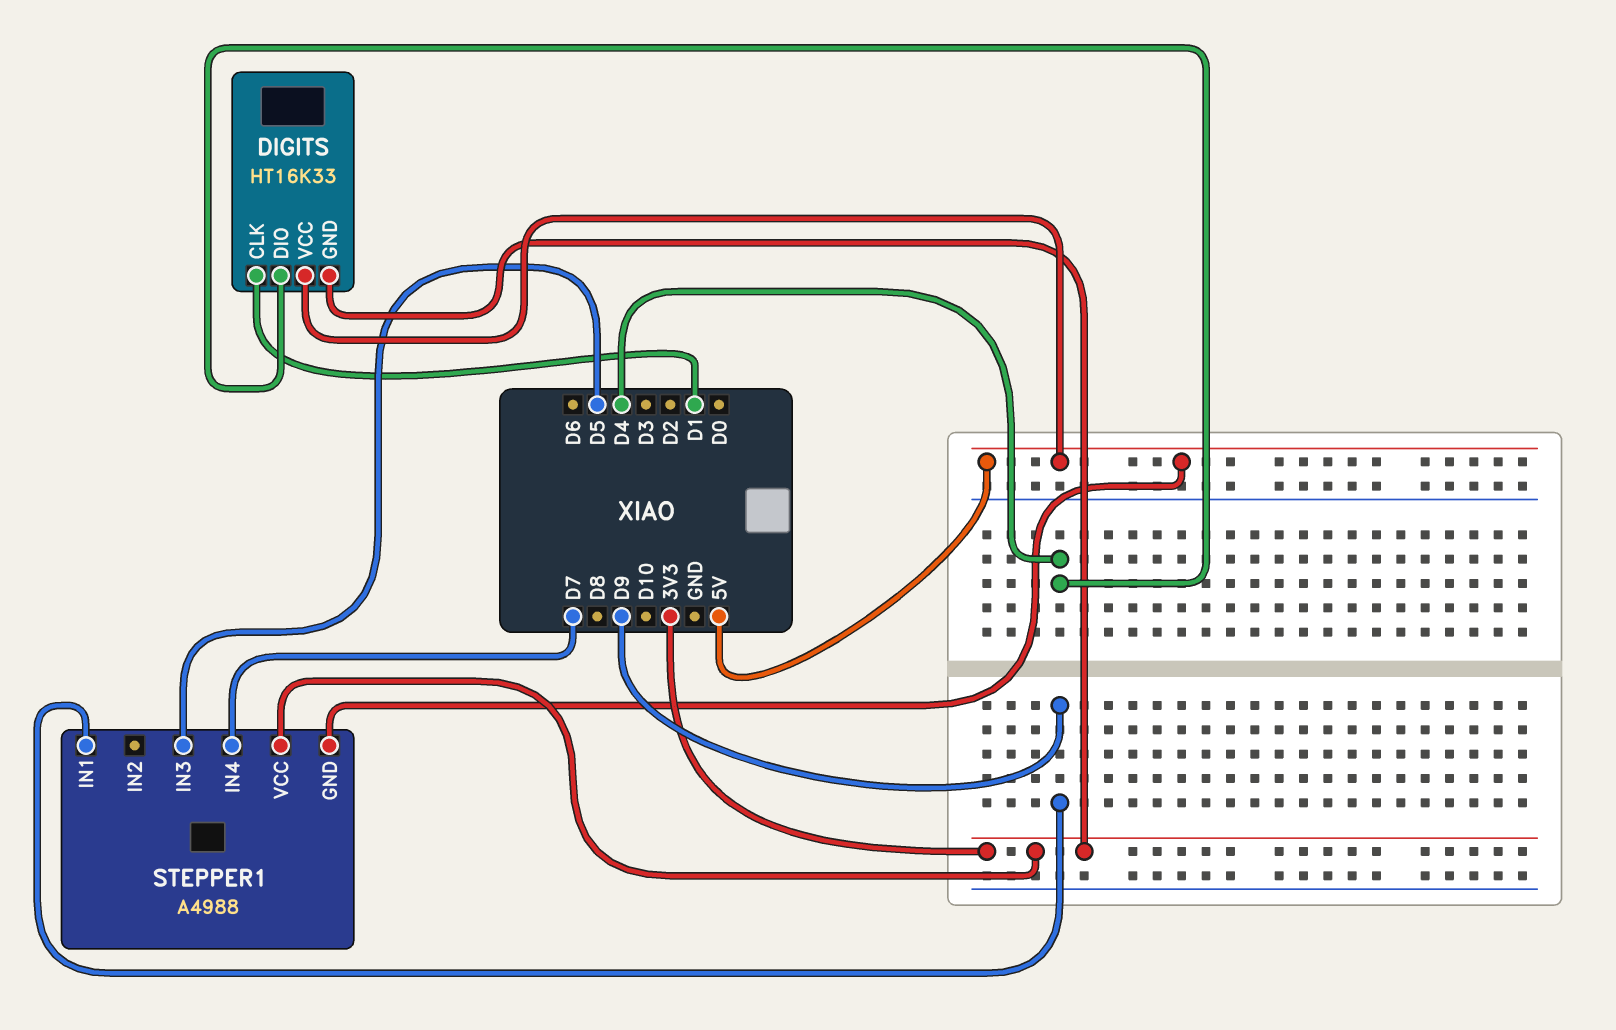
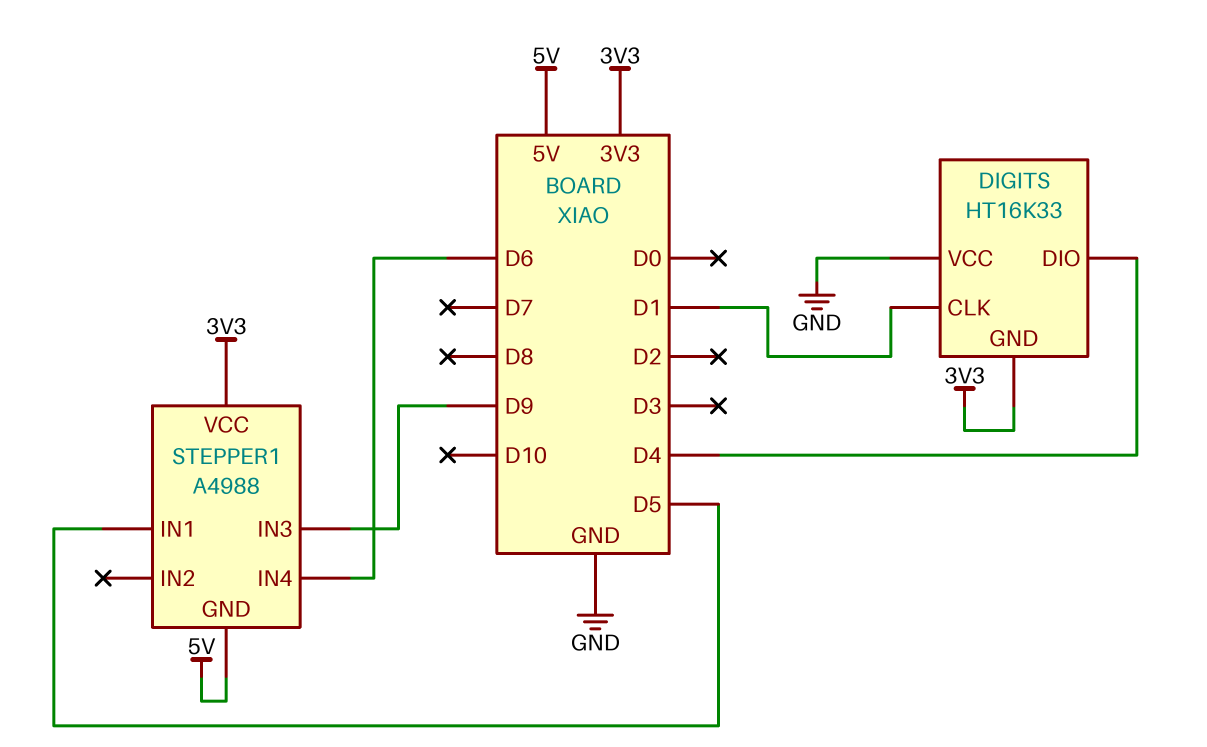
DIGITS pin VCC: 5V -> GND
STEPPER1 pin IN1: D9 -> D5
STEPPER1 pin IN3: D5 -> D9
STEPPER1 pin IN4: D7 -> D6

